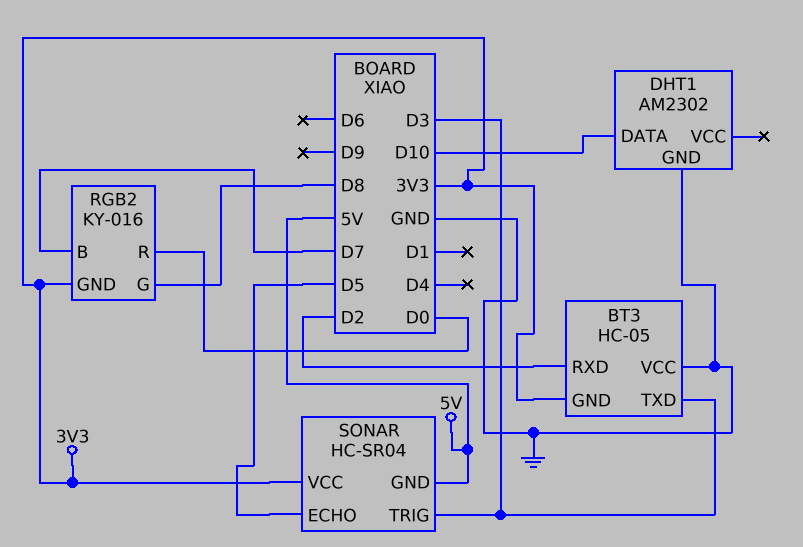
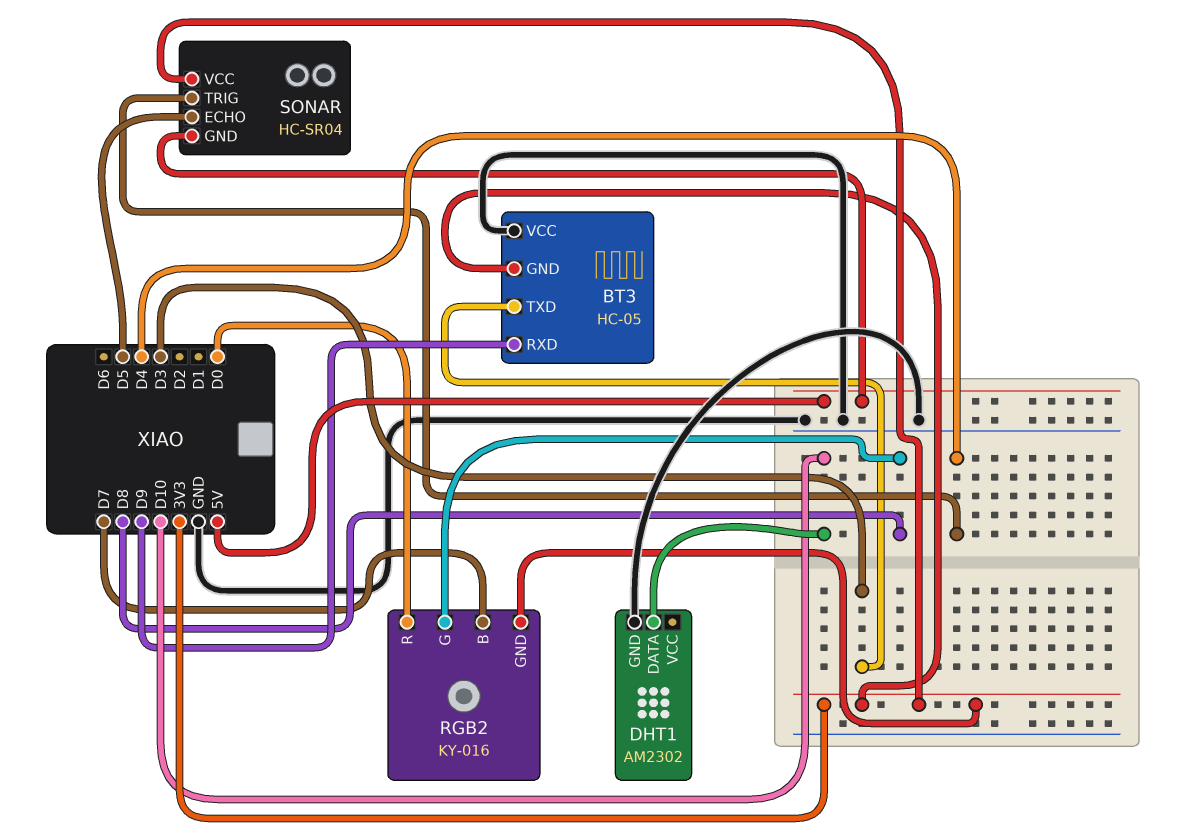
BT3 pin RXD: D2 -> D9
SONAR pin TRIG: D3 -> D4

